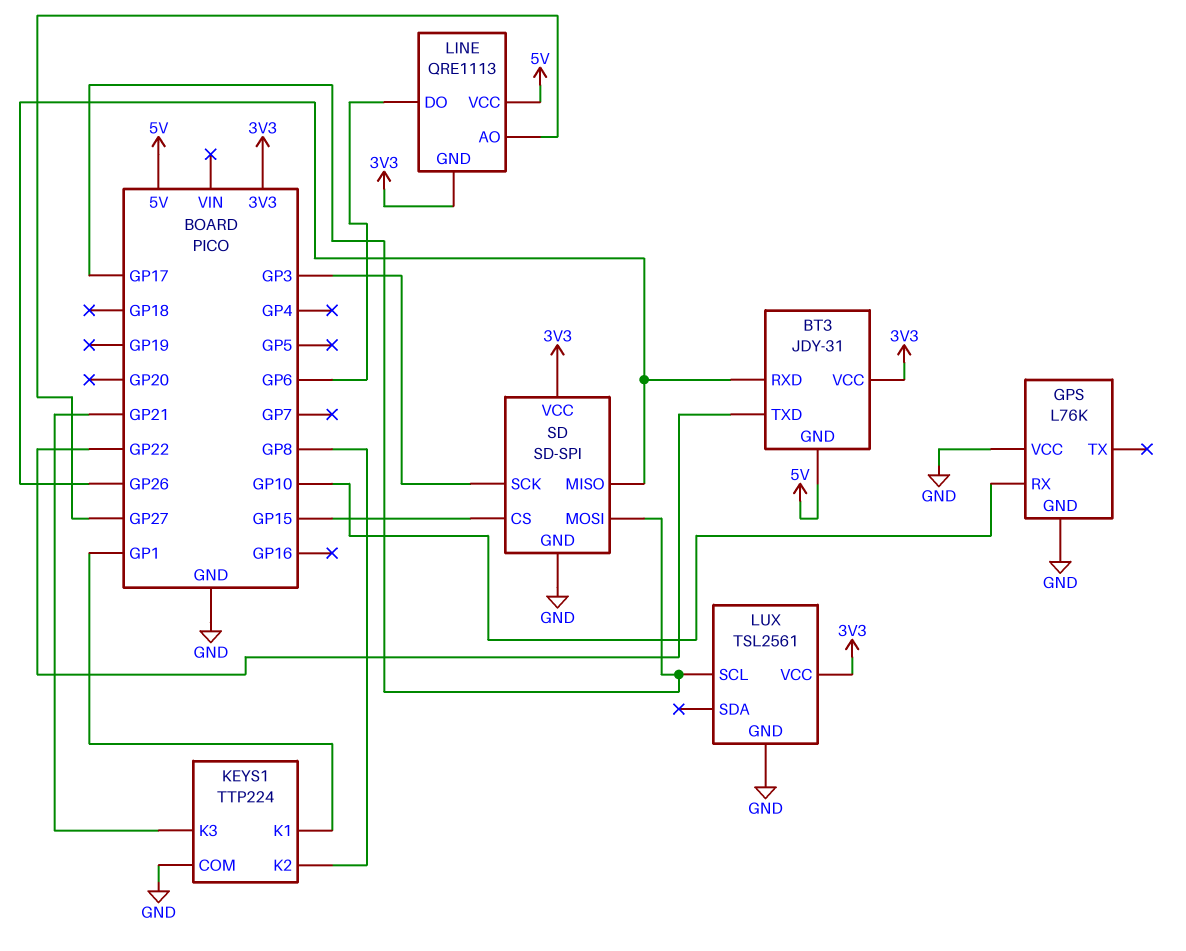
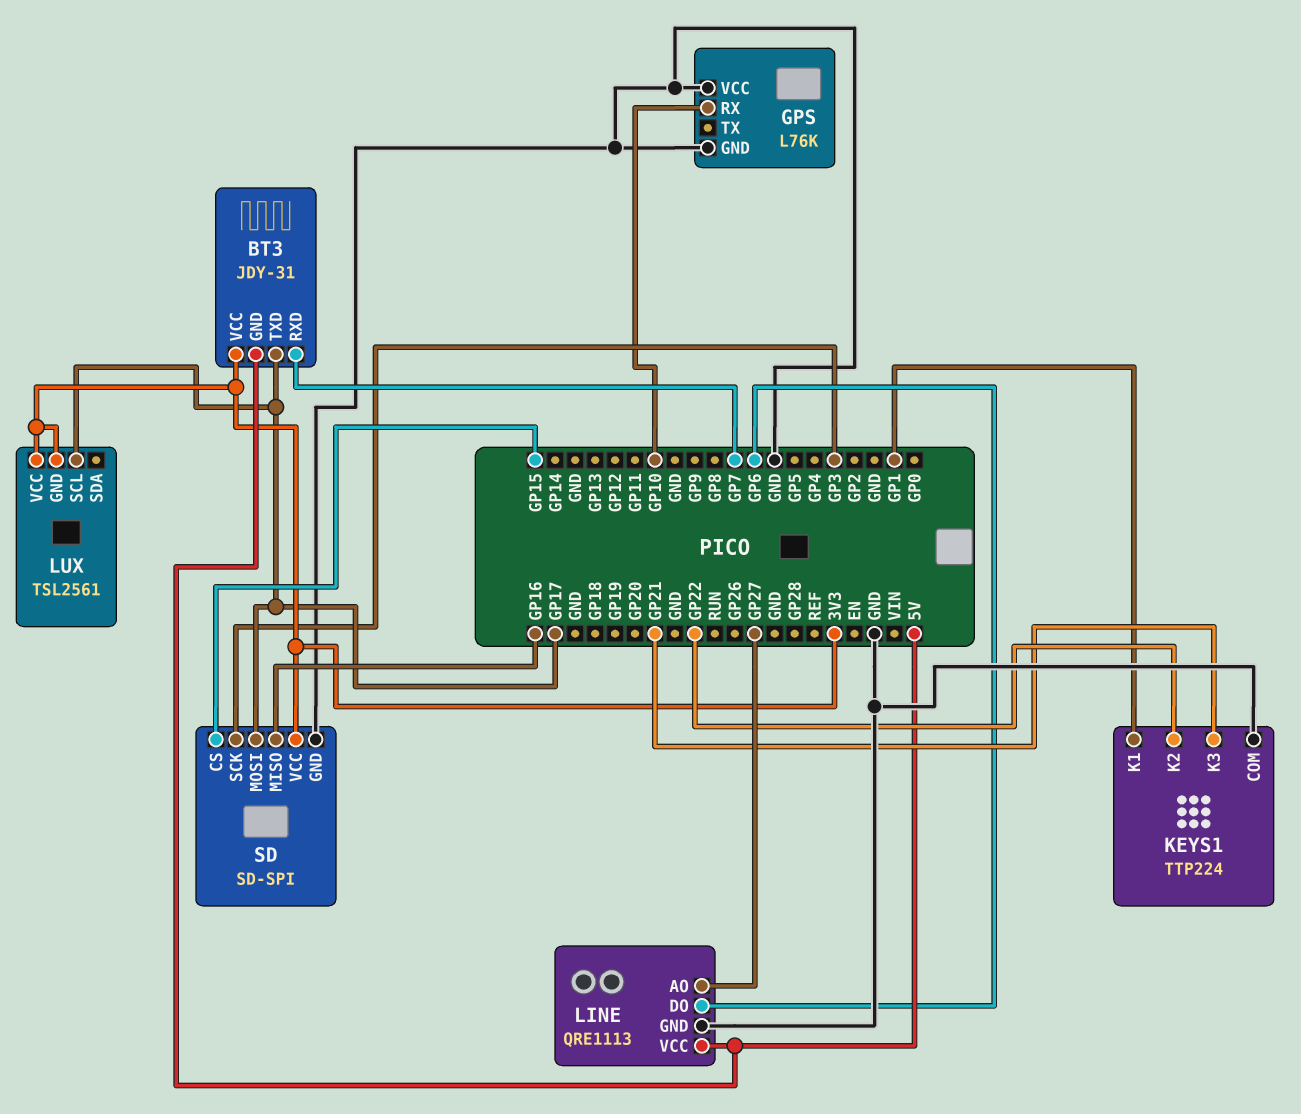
BT3 pin RXD: GP26 -> GP7
BT3 pin TXD: GP22 -> GP17
KEYS1 pin K2: GP8 -> GP22
LINE pin GND: 3V3 -> GND
LUX pin GND: GND -> 3V3
SD pin MISO: GP26 -> GP16

